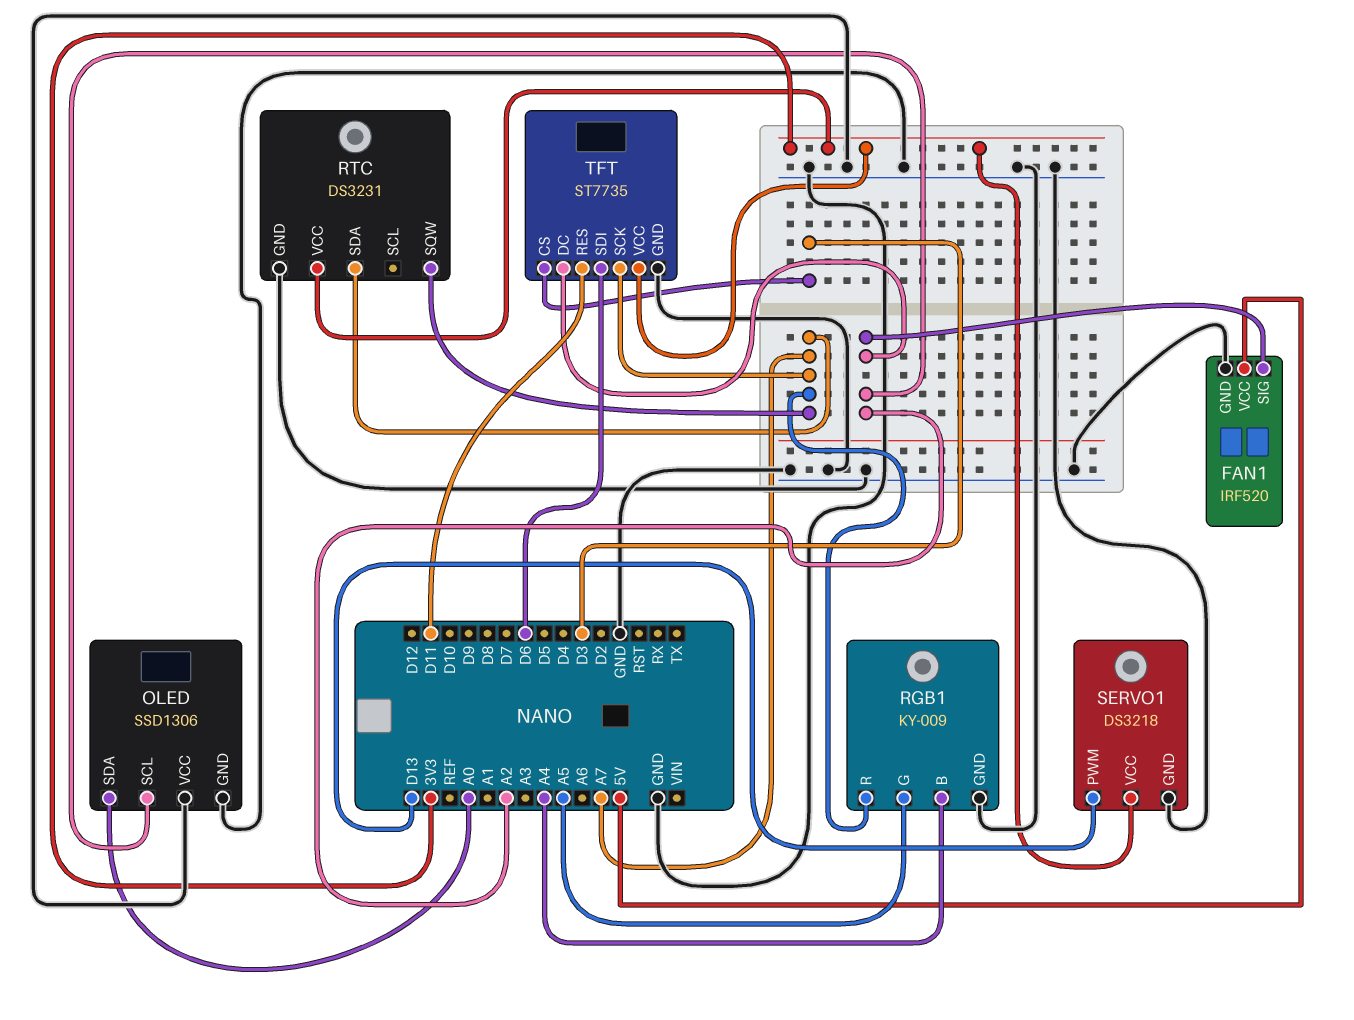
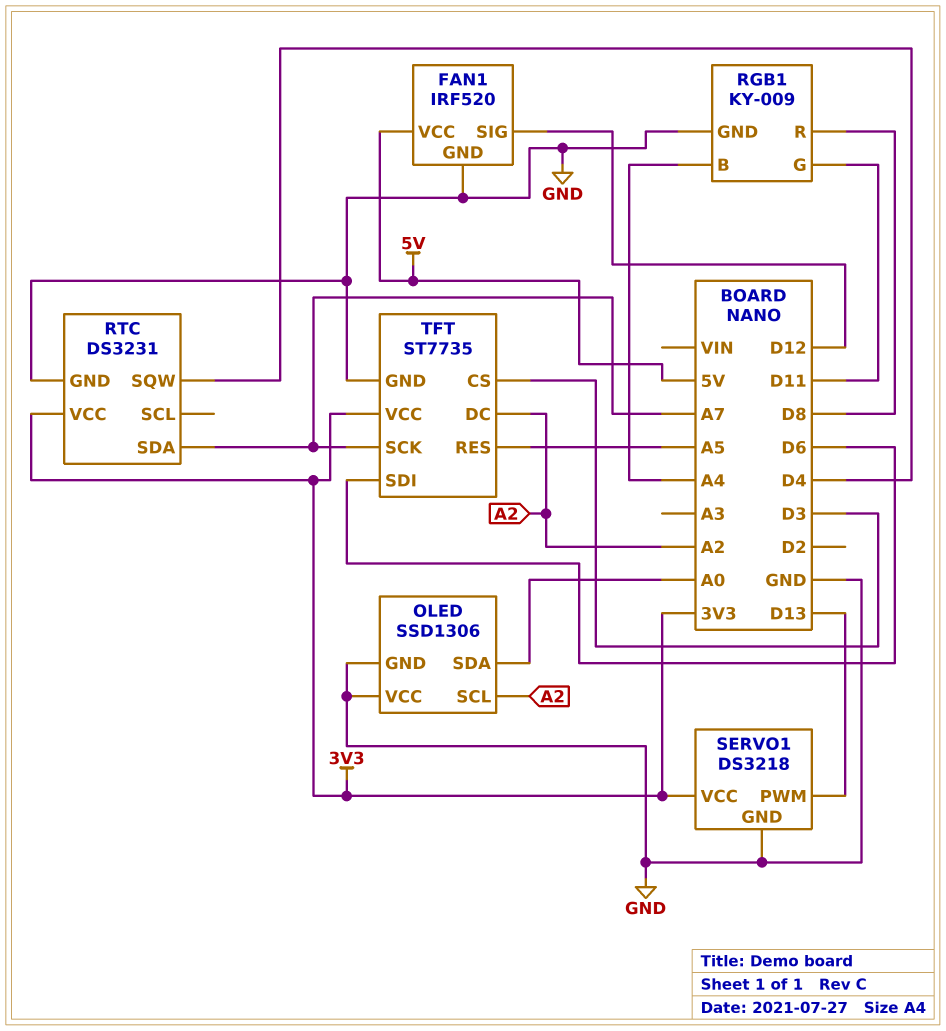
FAN1 pin SIG: A2 -> D12
RGB1 pin G: A5 -> D11
RGB1 pin R: A7 -> D8
RTC pin SQW: A7 -> D4
TFT pin RES: D11 -> A5

